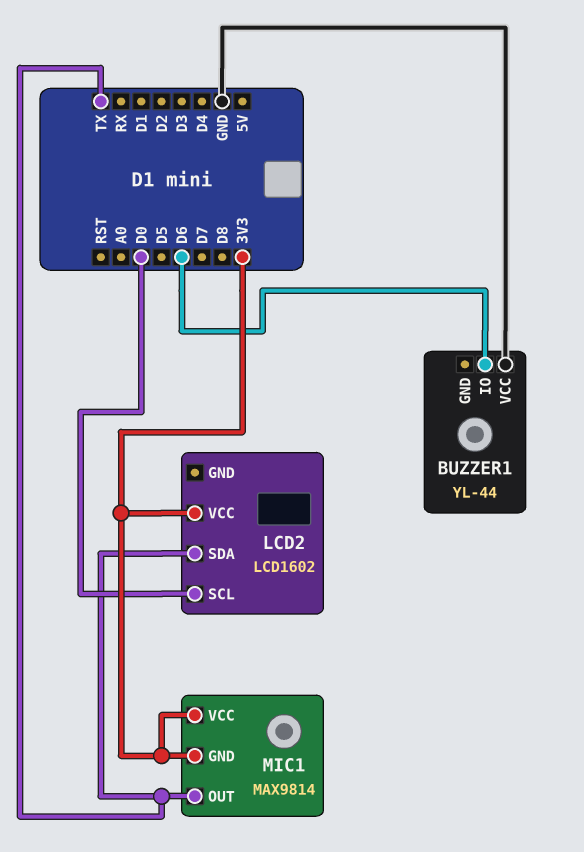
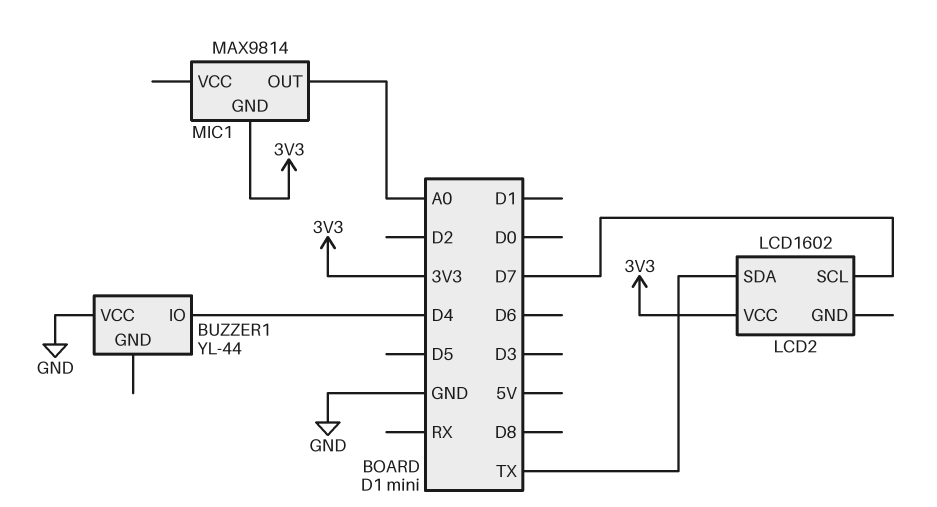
BUZZER1 pin IO: D6 -> D4
LCD2 pin SCL: D0 -> D7
MIC1 pin OUT: TX -> A0
MIC1 pin VCC: 3V3 -> none

